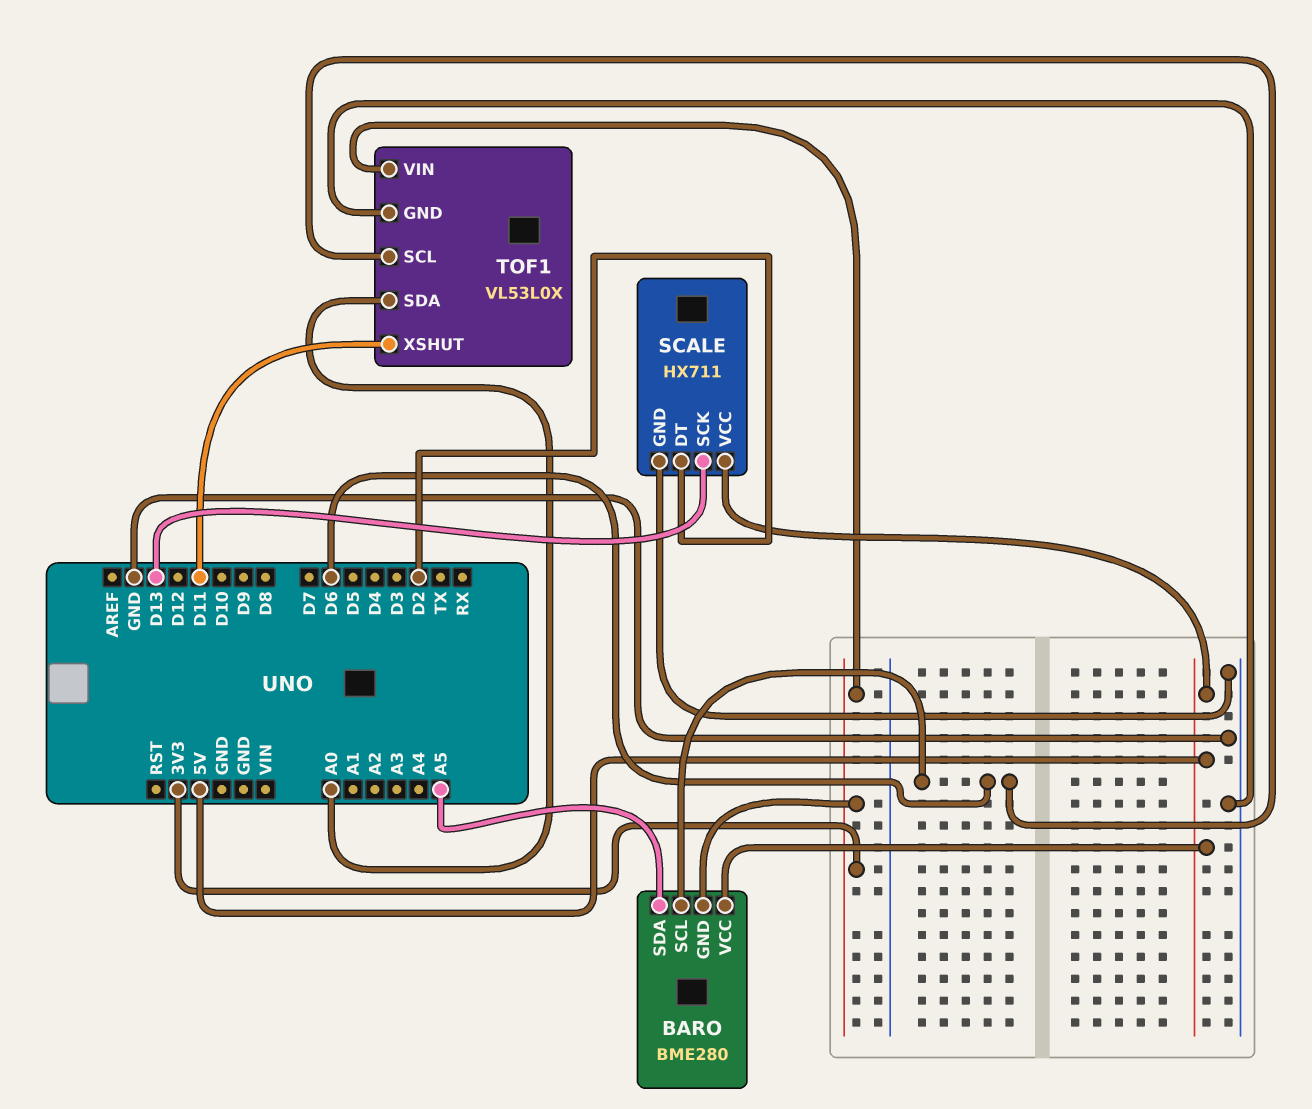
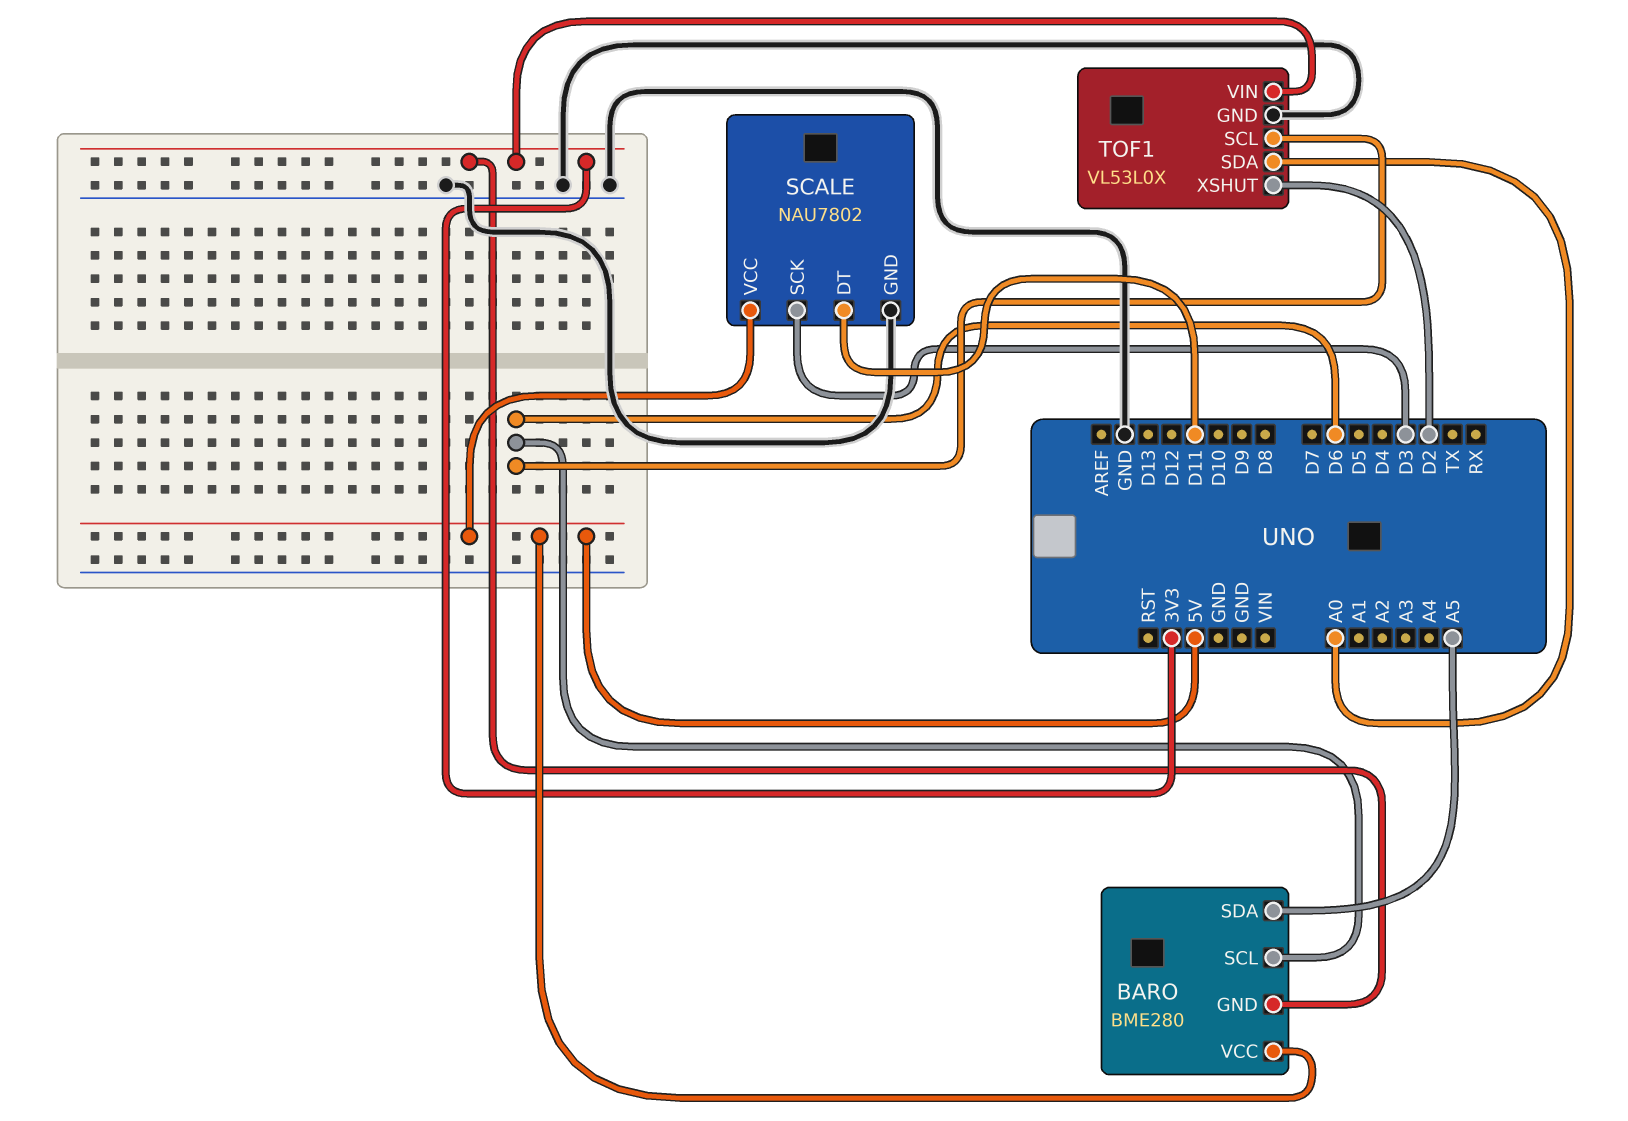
SCALE: HX711 -> NAU7802
SCALE pin DT: D2 -> D11
SCALE pin SCK: D13 -> D3
TOF1 pin XSHUT: D11 -> D2

